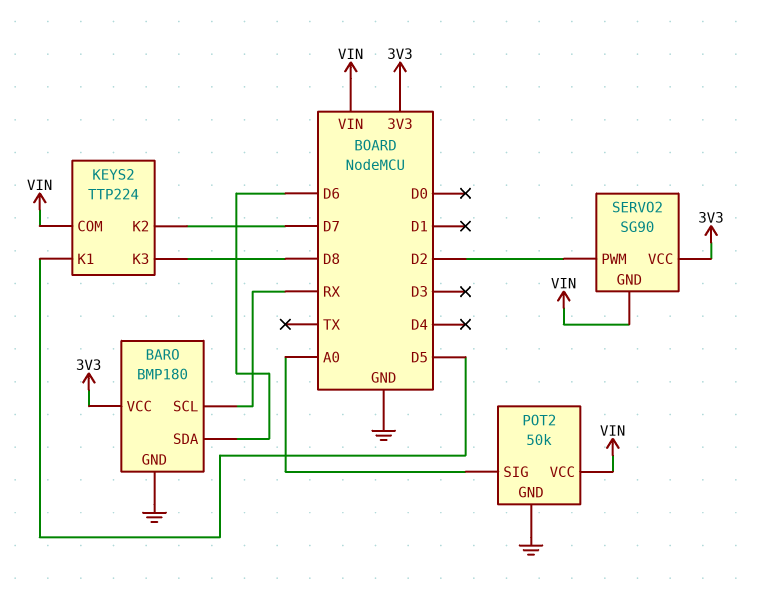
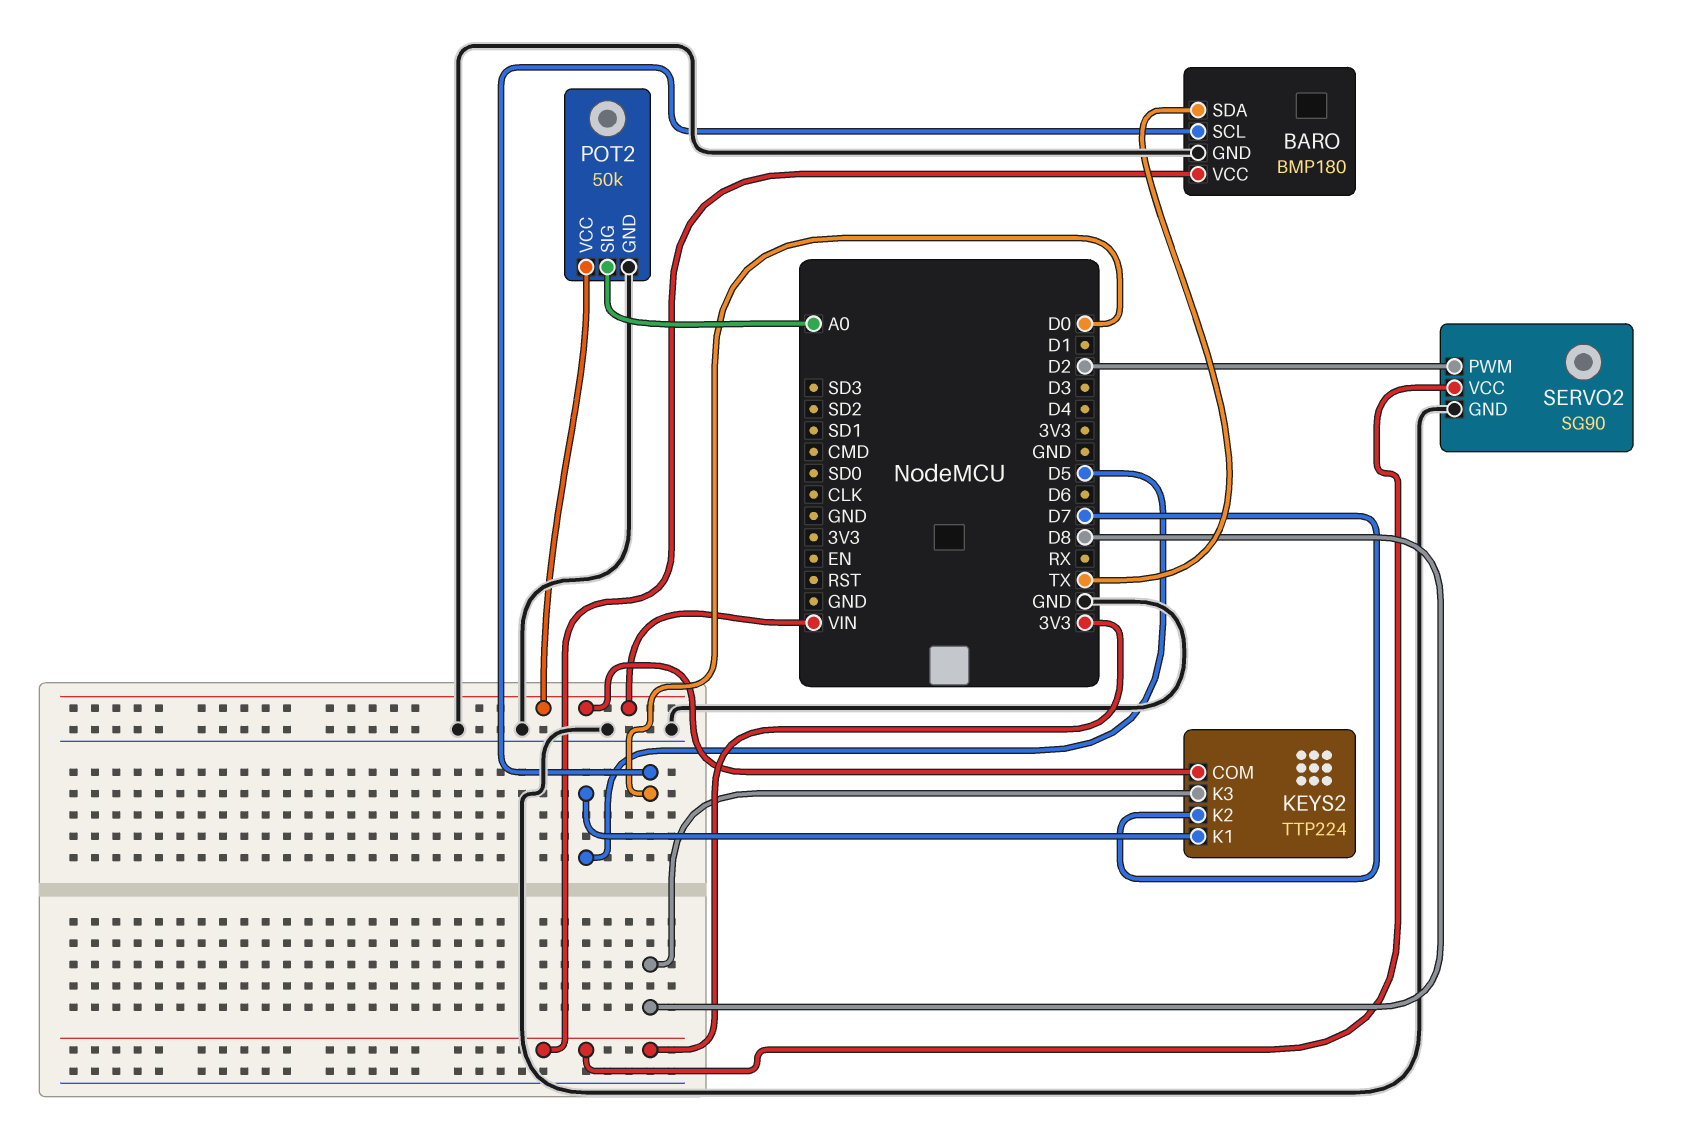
BARO pin SCL: RX -> D0
BARO pin SDA: D6 -> TX
SERVO2 pin GND: VIN -> GND

